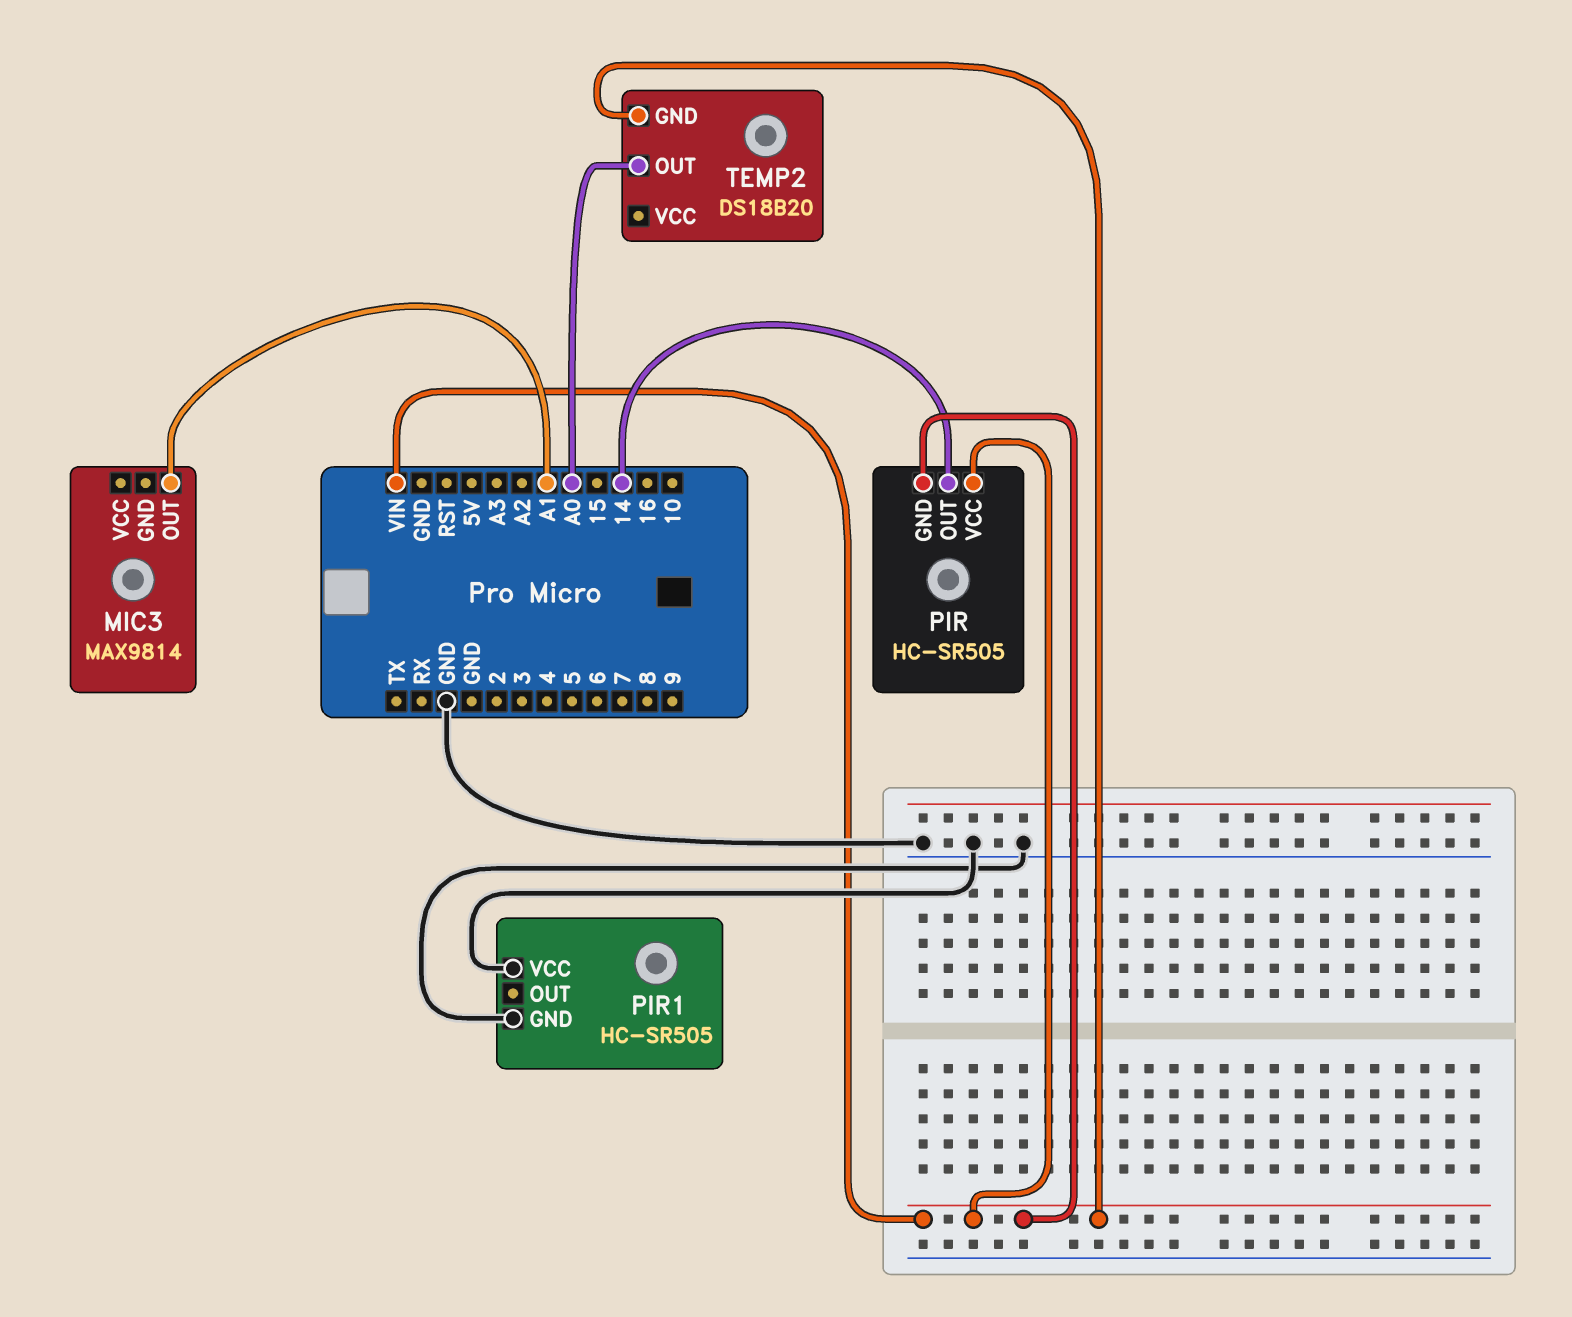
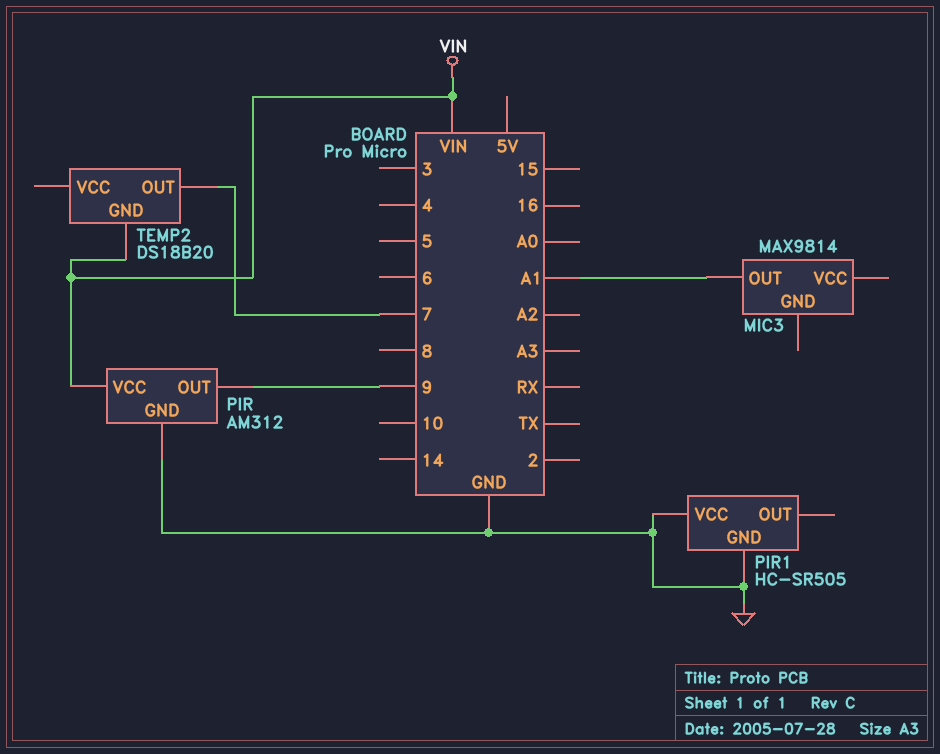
PIR: HC-SR505 -> AM312
PIR pin GND: VIN -> GND
PIR pin OUT: 14 -> 9
TEMP2 pin OUT: A0 -> 7

